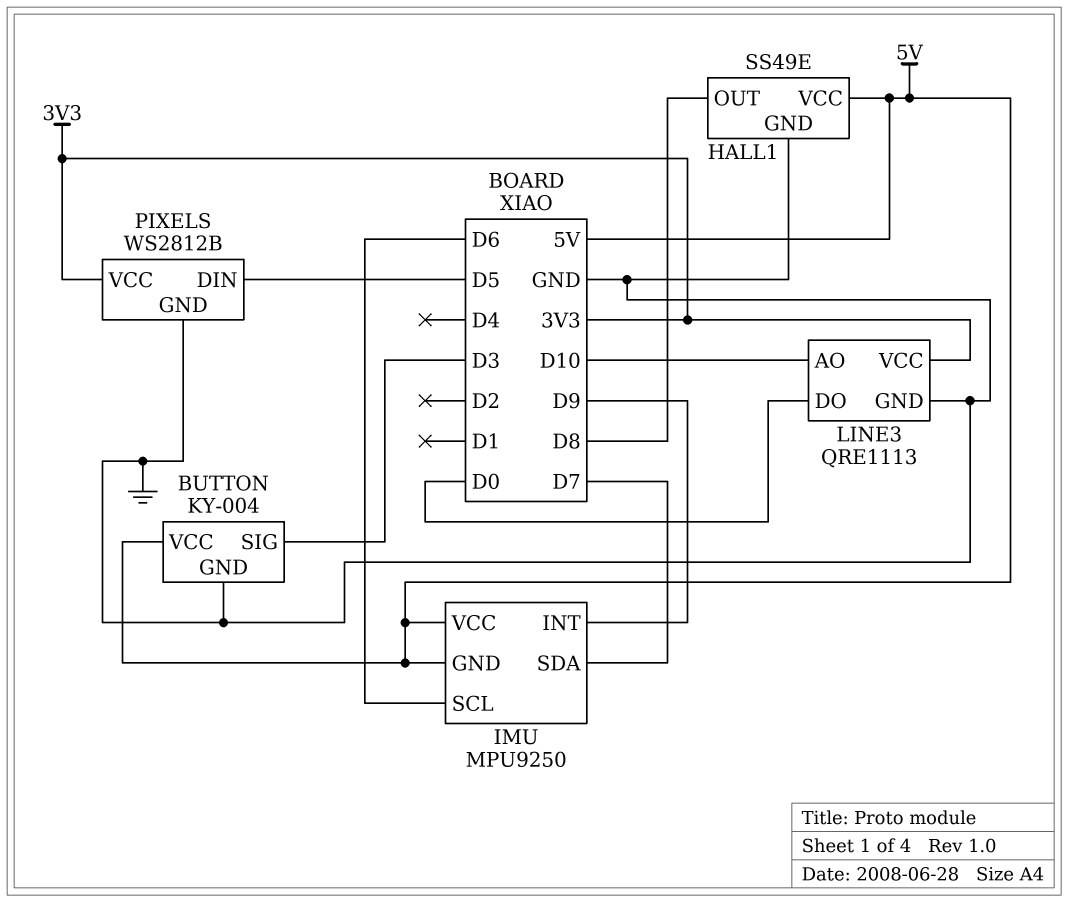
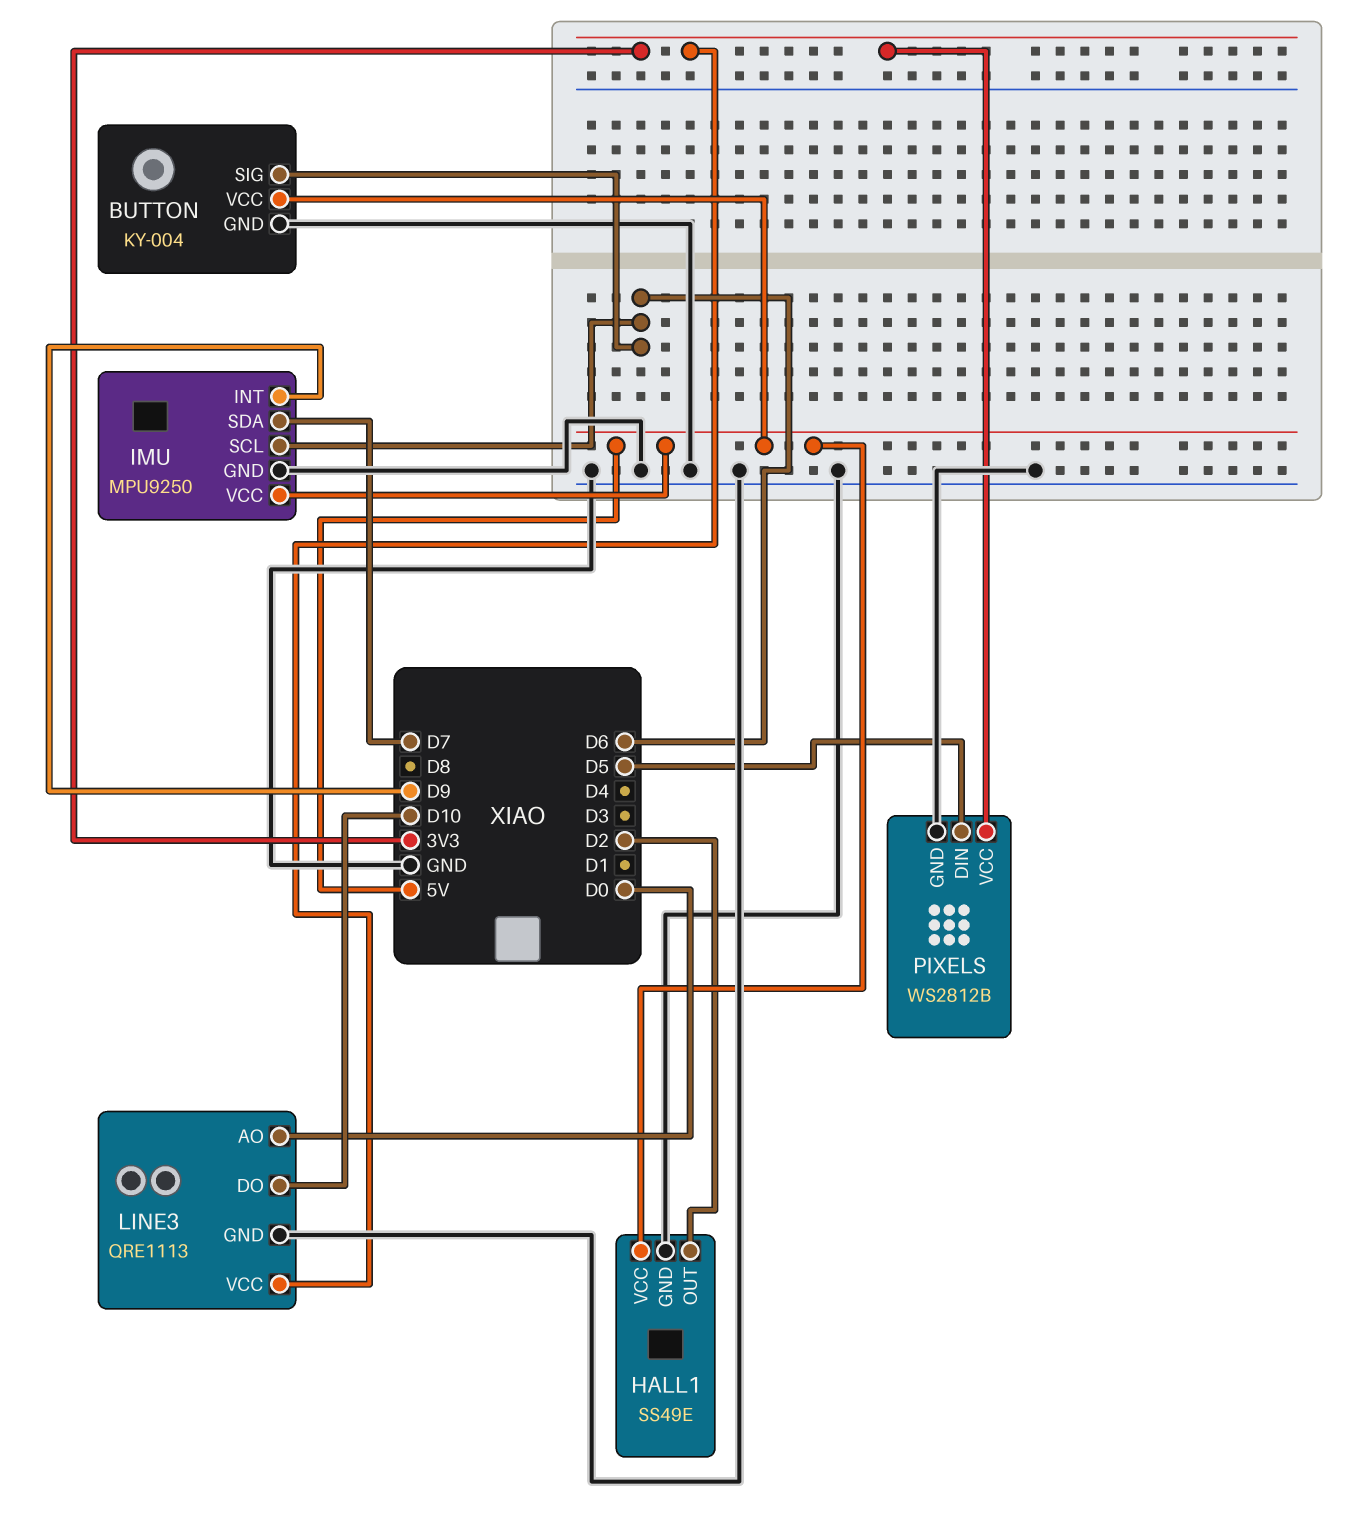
BUTTON pin SIG: D3 -> D6
HALL1 pin OUT: D8 -> D2
IMU pin GND: 5V -> GND
LINE3 pin AO: D10 -> D0
LINE3 pin DO: D0 -> D10

